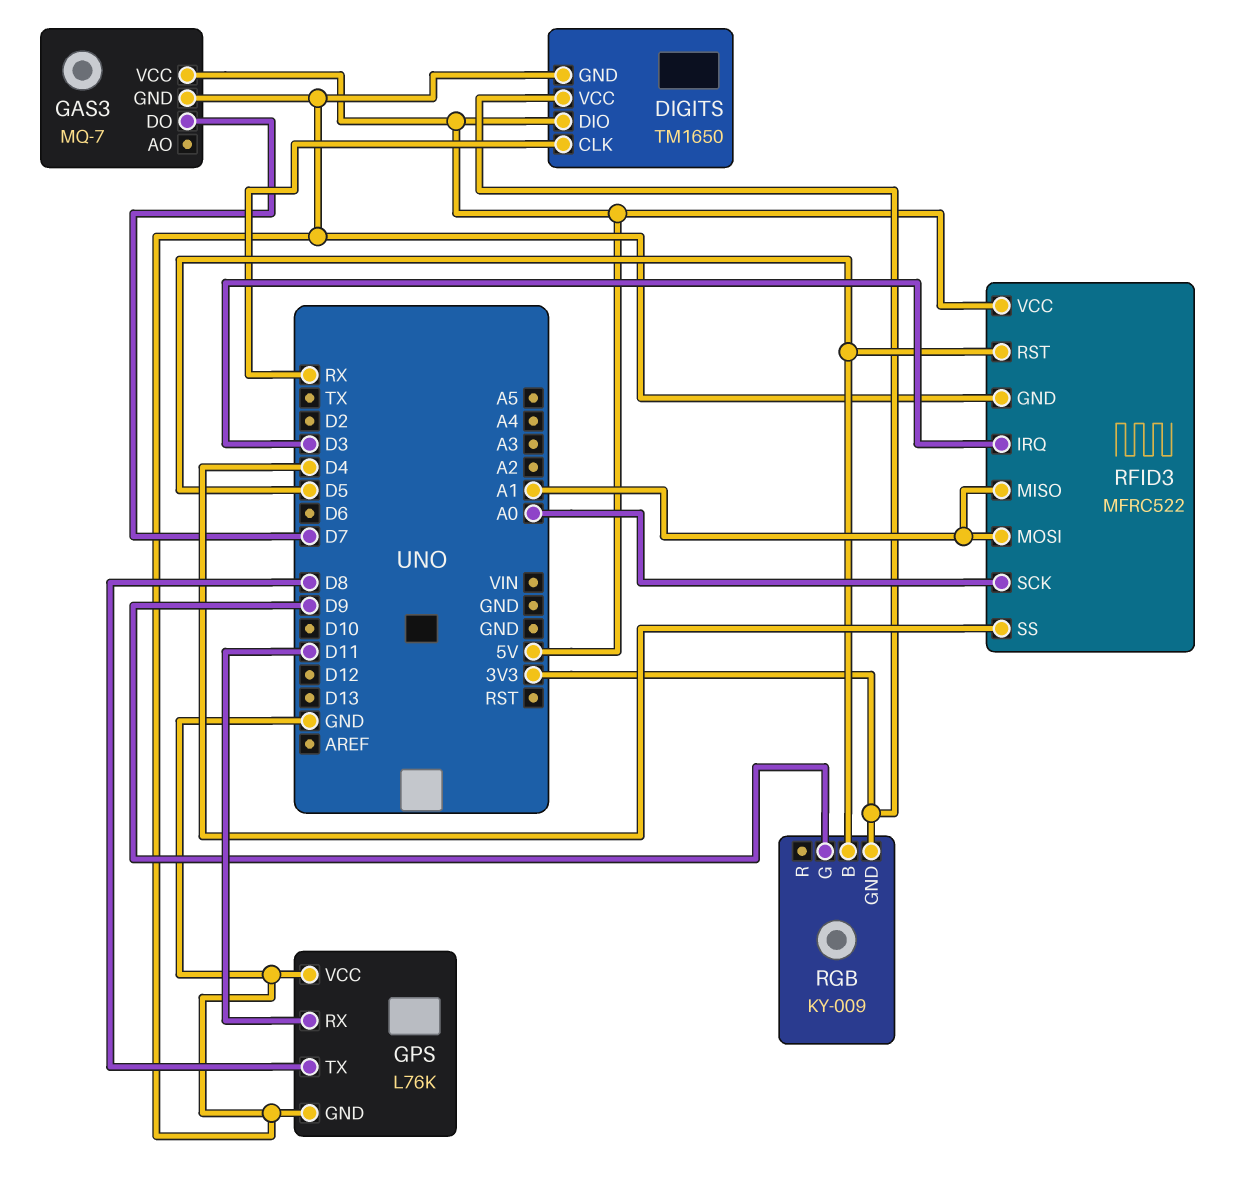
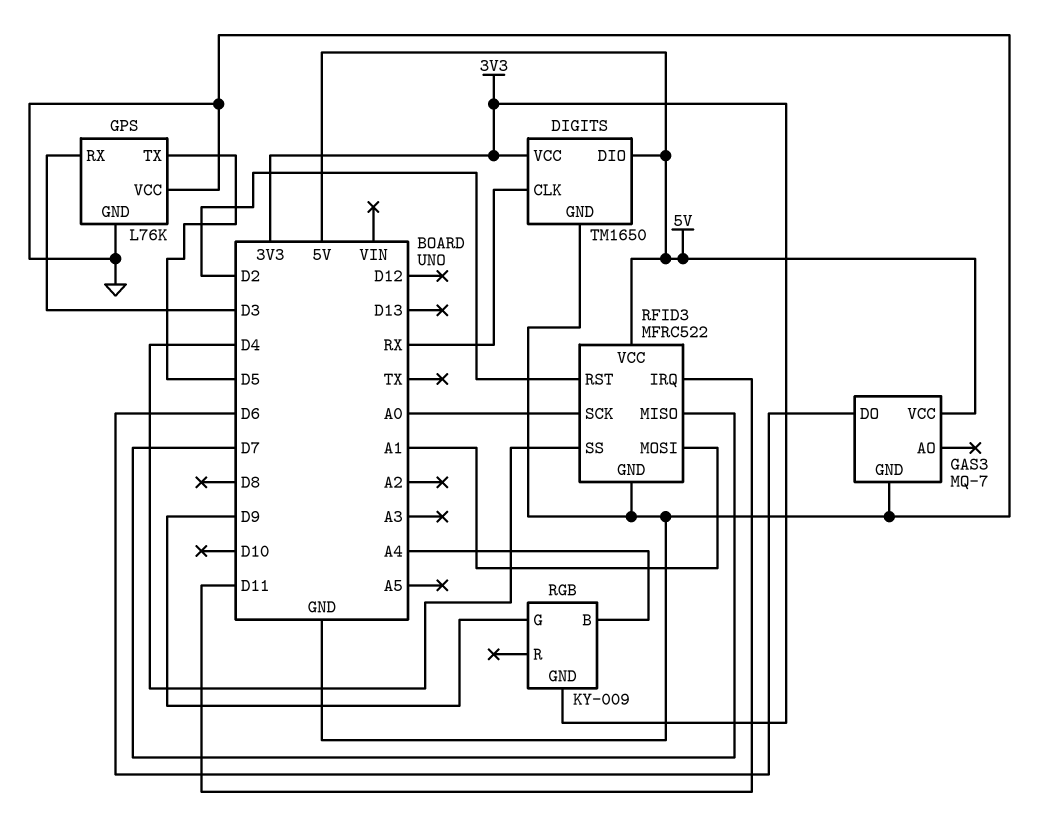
GAS3 pin DO: D7 -> D6
GPS pin RX: D11 -> D3
GPS pin TX: D8 -> D5
RFID3 pin IRQ: D3 -> D11
RFID3 pin MISO: A1 -> D7
RFID3 pin RST: D5 -> D2
RGB pin B: D5 -> A4

